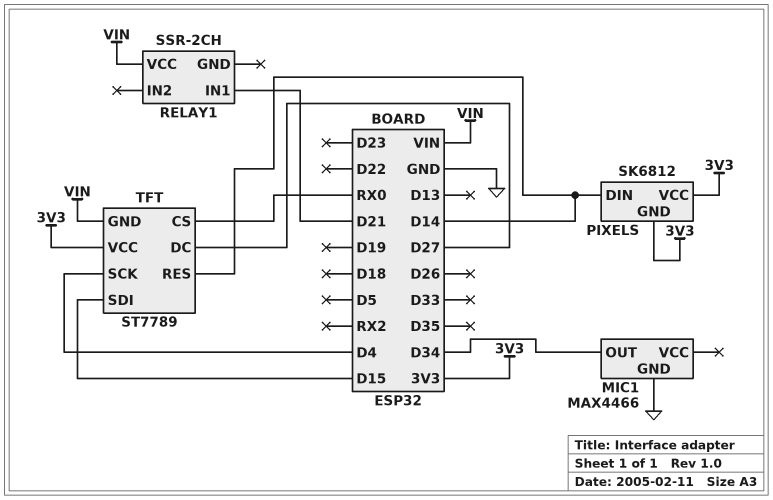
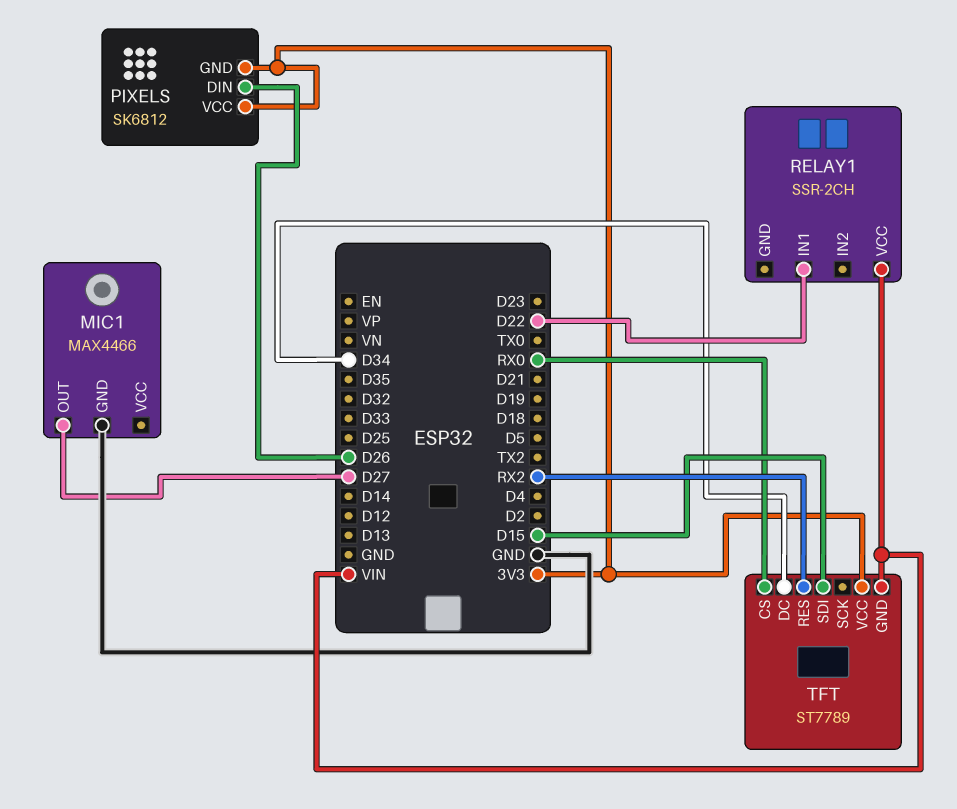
MIC1 pin OUT: D34 -> D27
PIXELS pin DIN: D14 -> D26
RELAY1 pin IN1: D21 -> D22
TFT pin DC: D27 -> D34
TFT pin RES: D14 -> RX2
TFT pin SCK: D4 -> none

